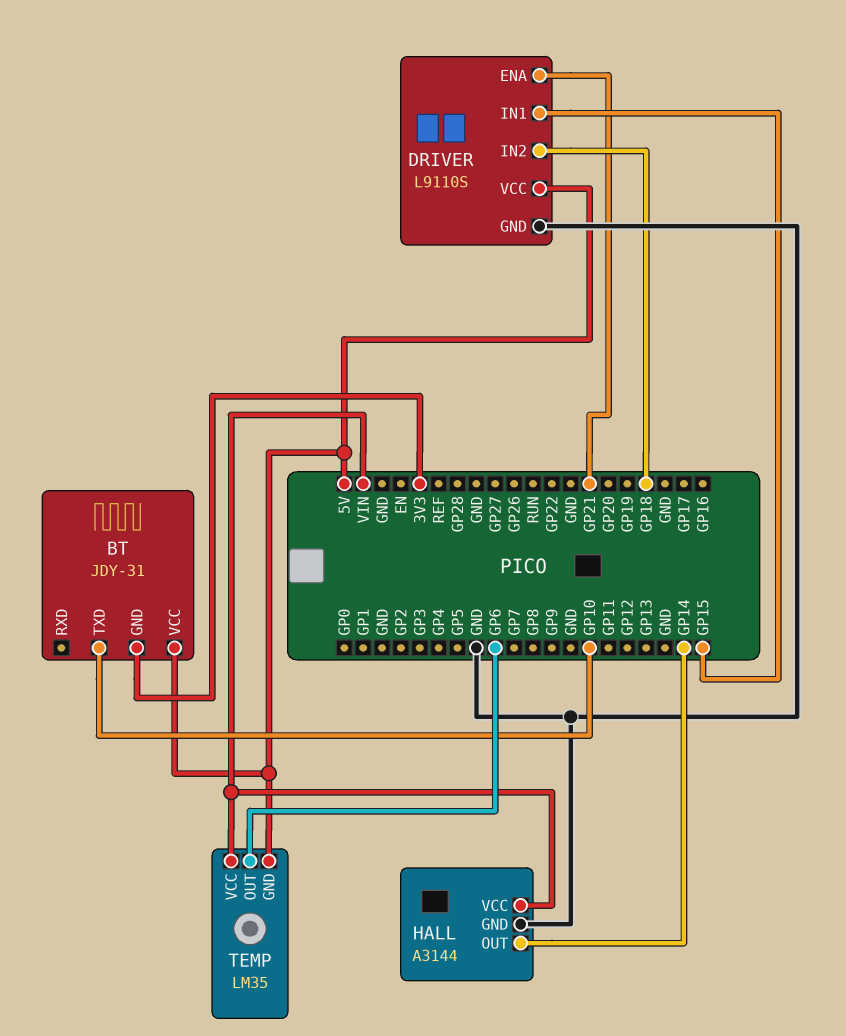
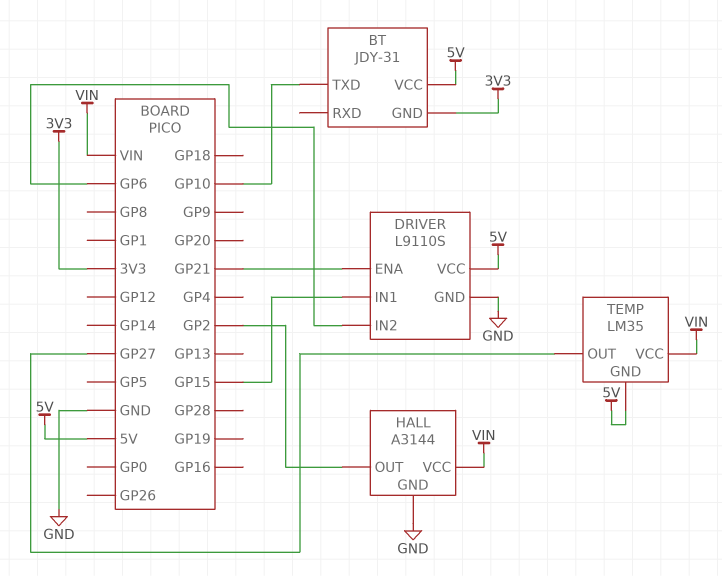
DRIVER pin IN2: GP18 -> GP6
HALL pin OUT: GP14 -> GP2
TEMP pin OUT: GP6 -> GP27

